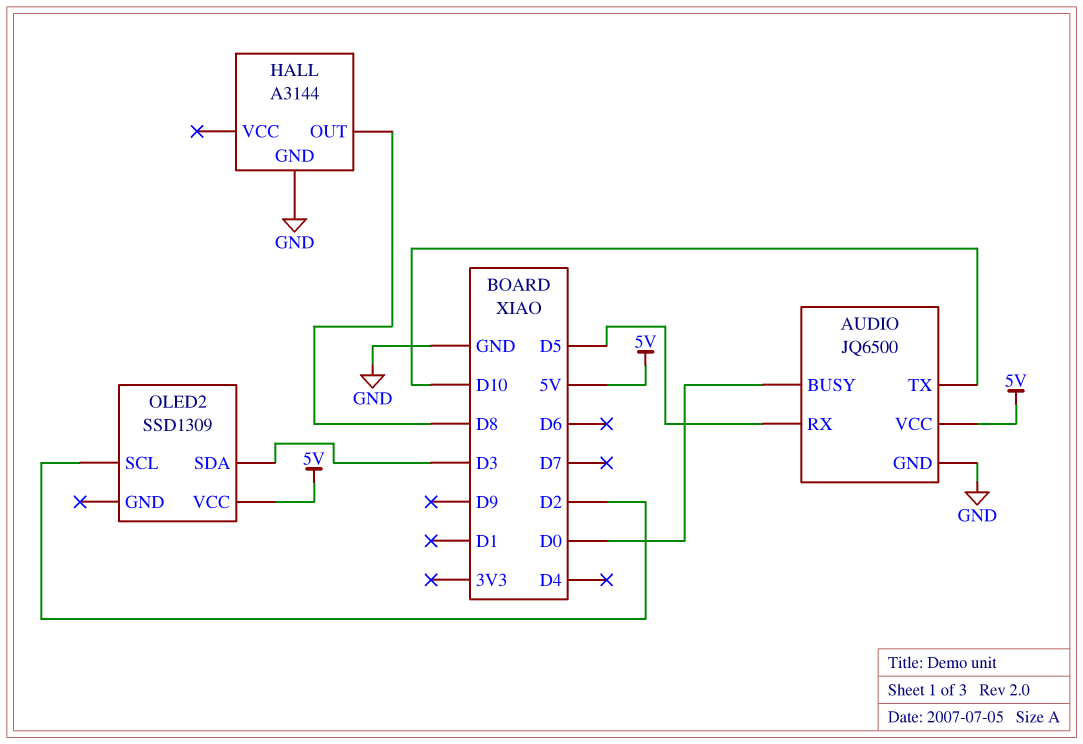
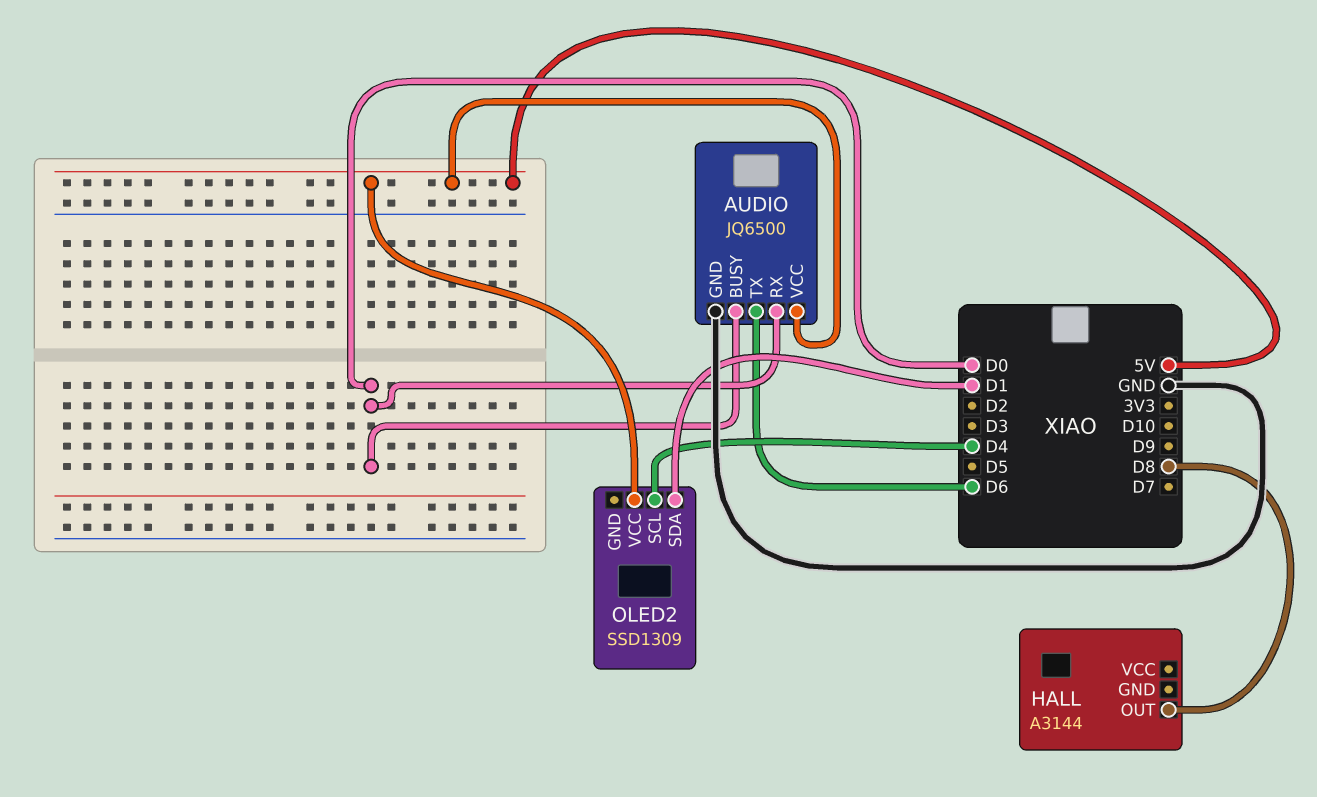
AUDIO pin RX: D5 -> D0
AUDIO pin TX: D10 -> D6
HALL pin GND: GND -> none
OLED2 pin SCL: D2 -> D4
OLED2 pin SDA: D3 -> D1

